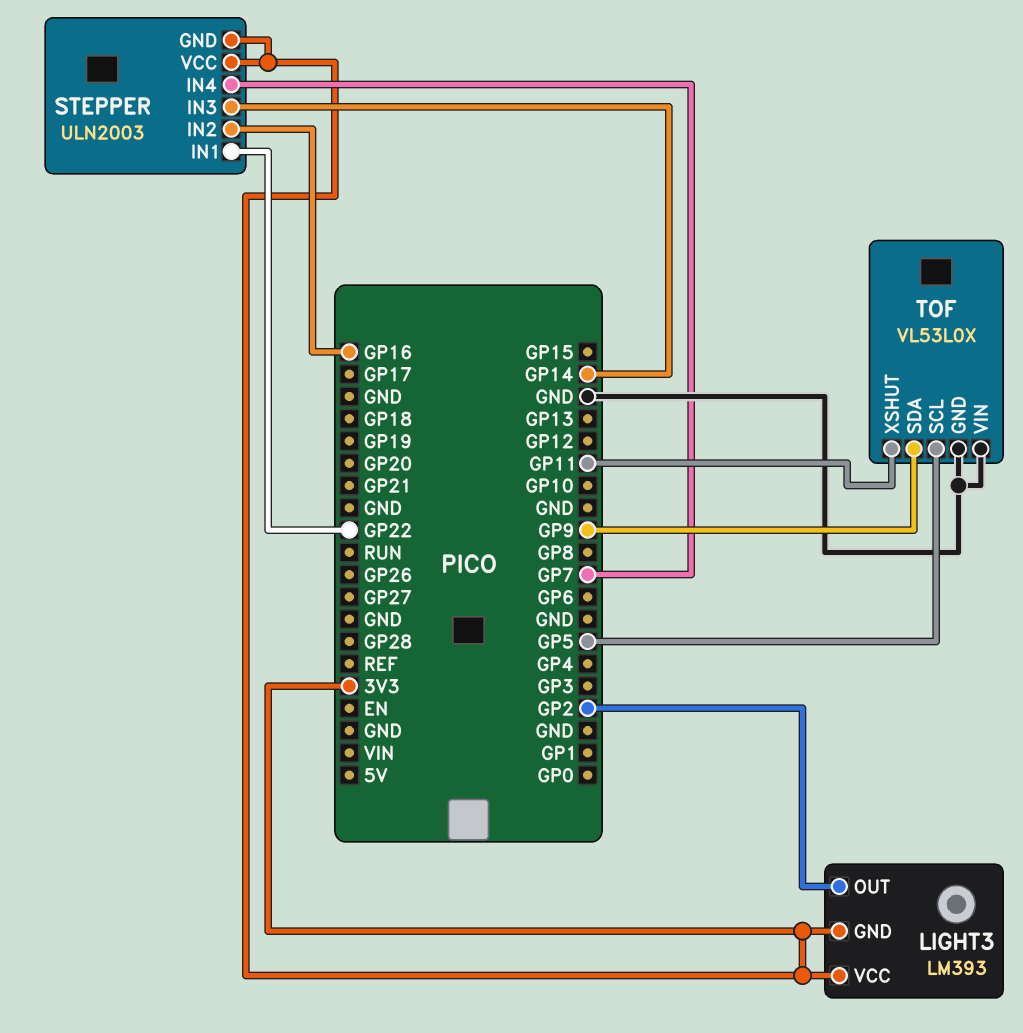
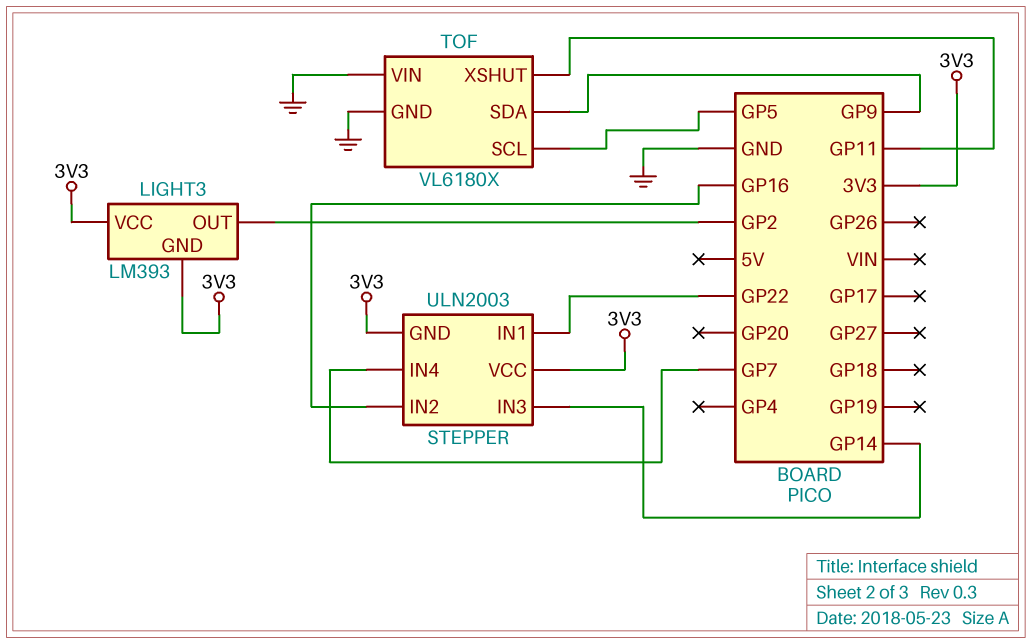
TOF: VL53L0X -> VL6180X

